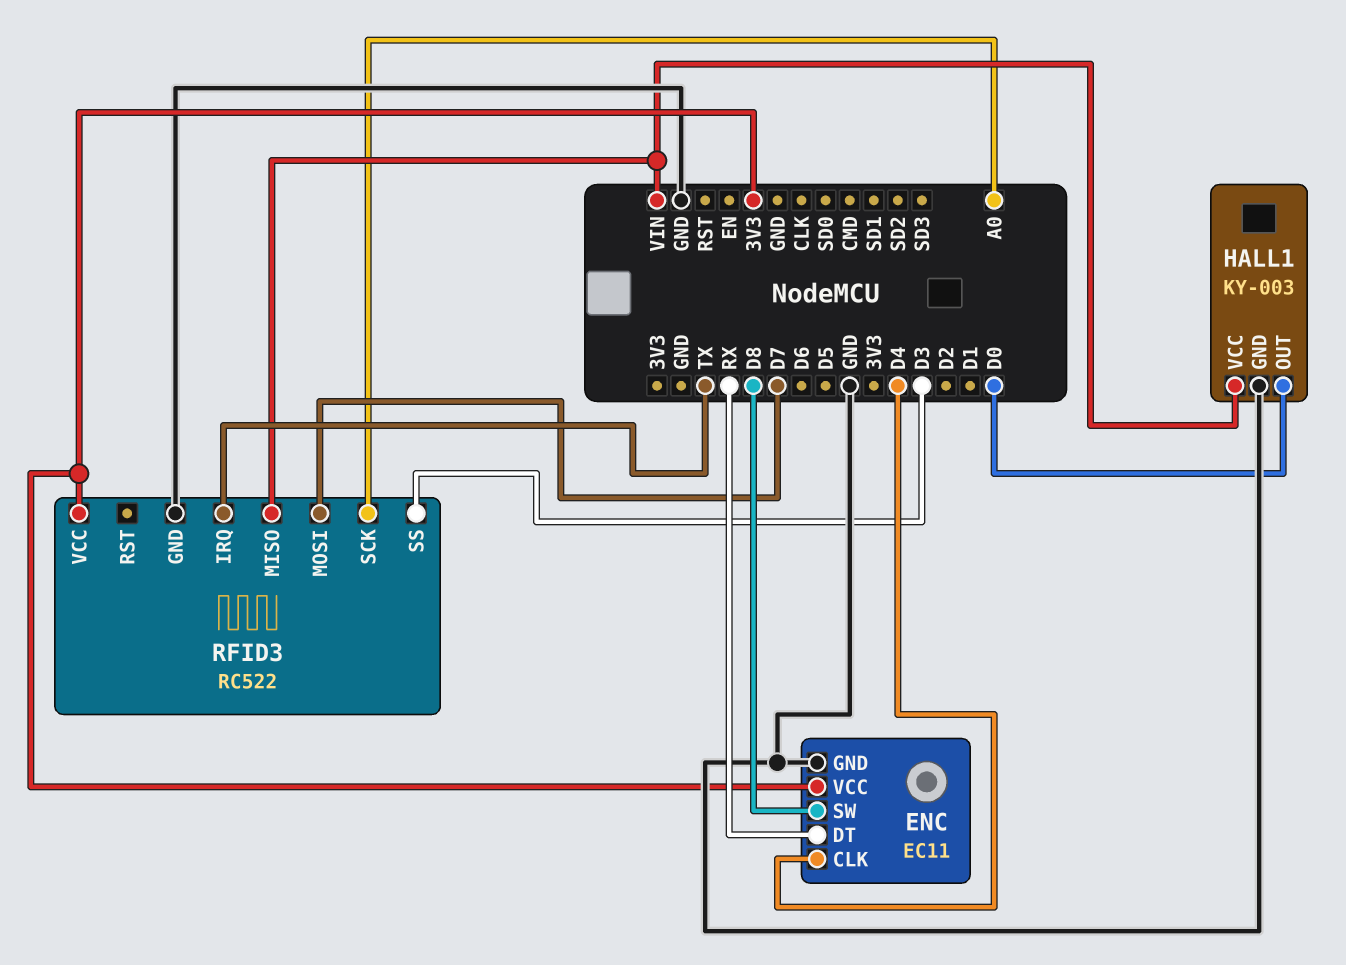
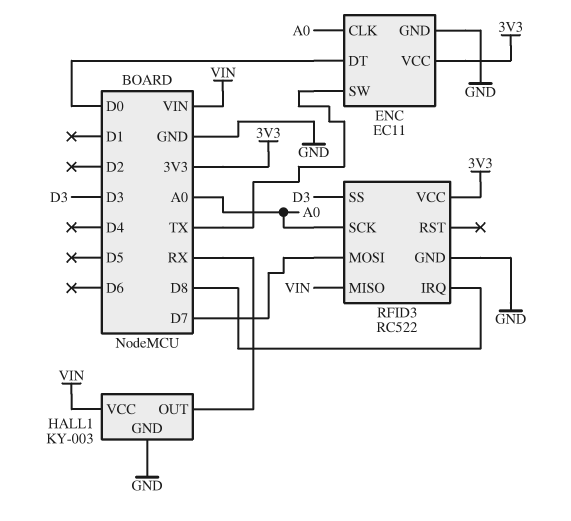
ENC pin CLK: D4 -> A0
ENC pin DT: RX -> D0
ENC pin SW: D8 -> TX
HALL1 pin OUT: D0 -> RX
RFID3 pin IRQ: TX -> D8

